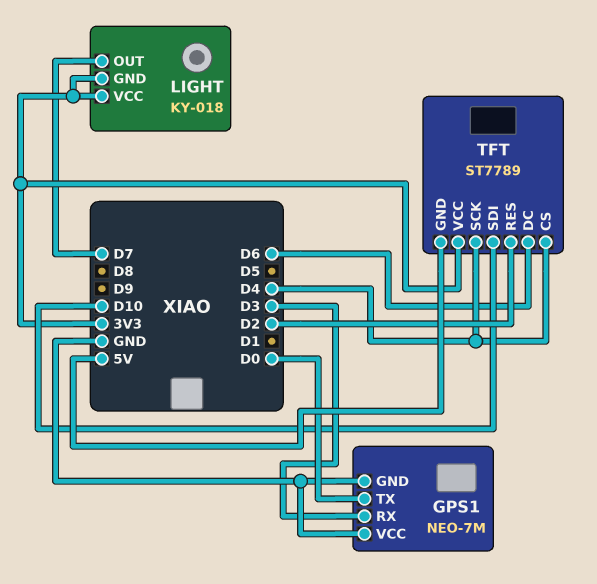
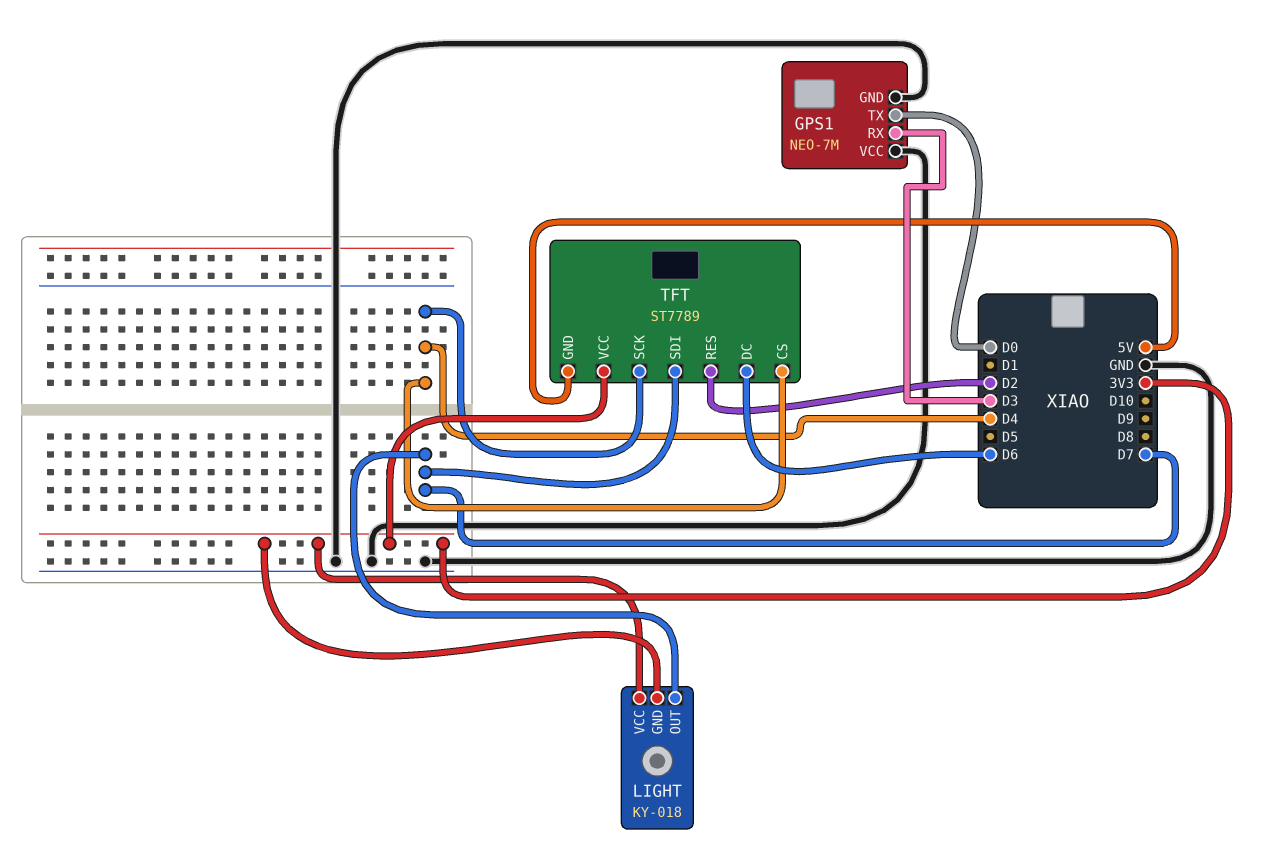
TFT pin SDI: D10 -> D7

